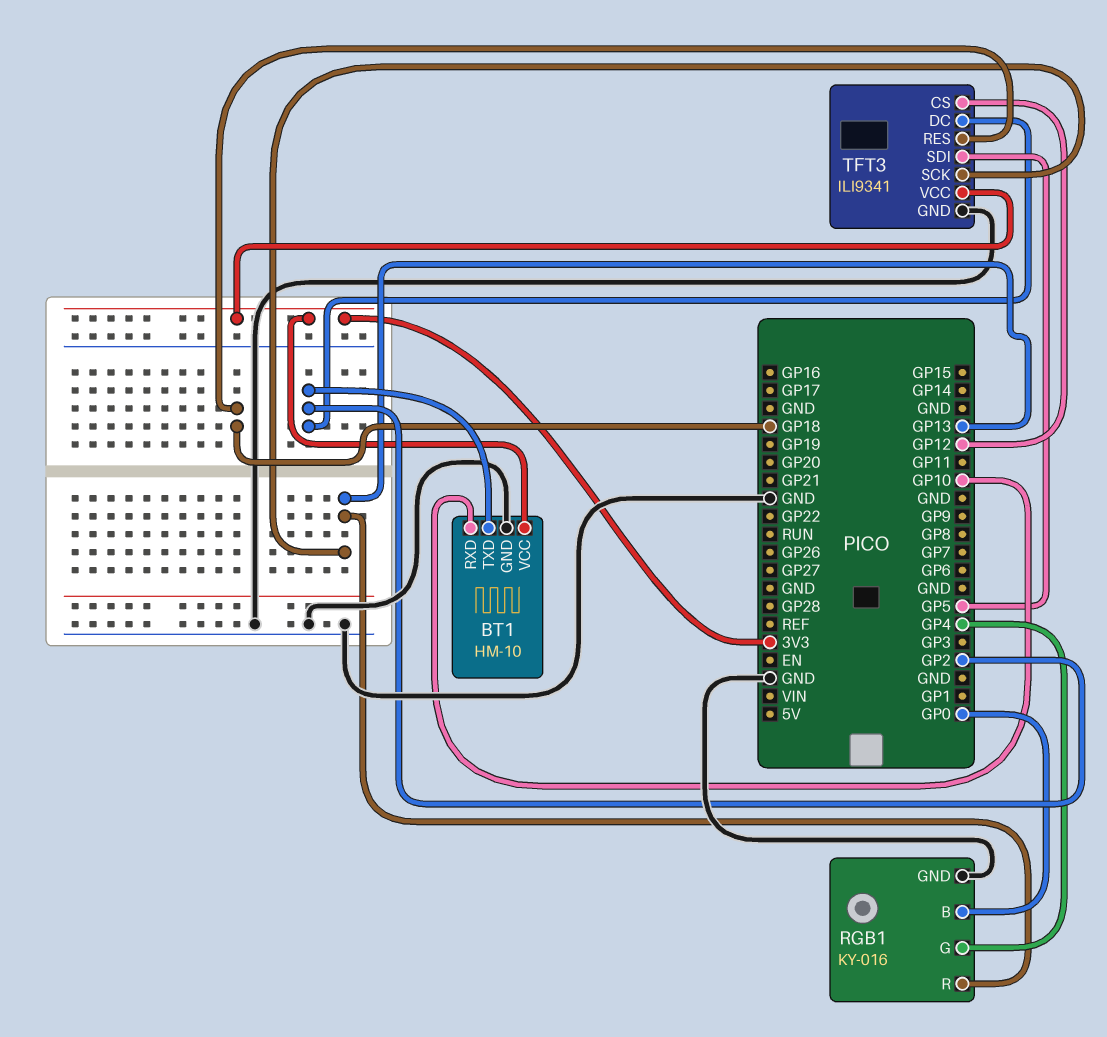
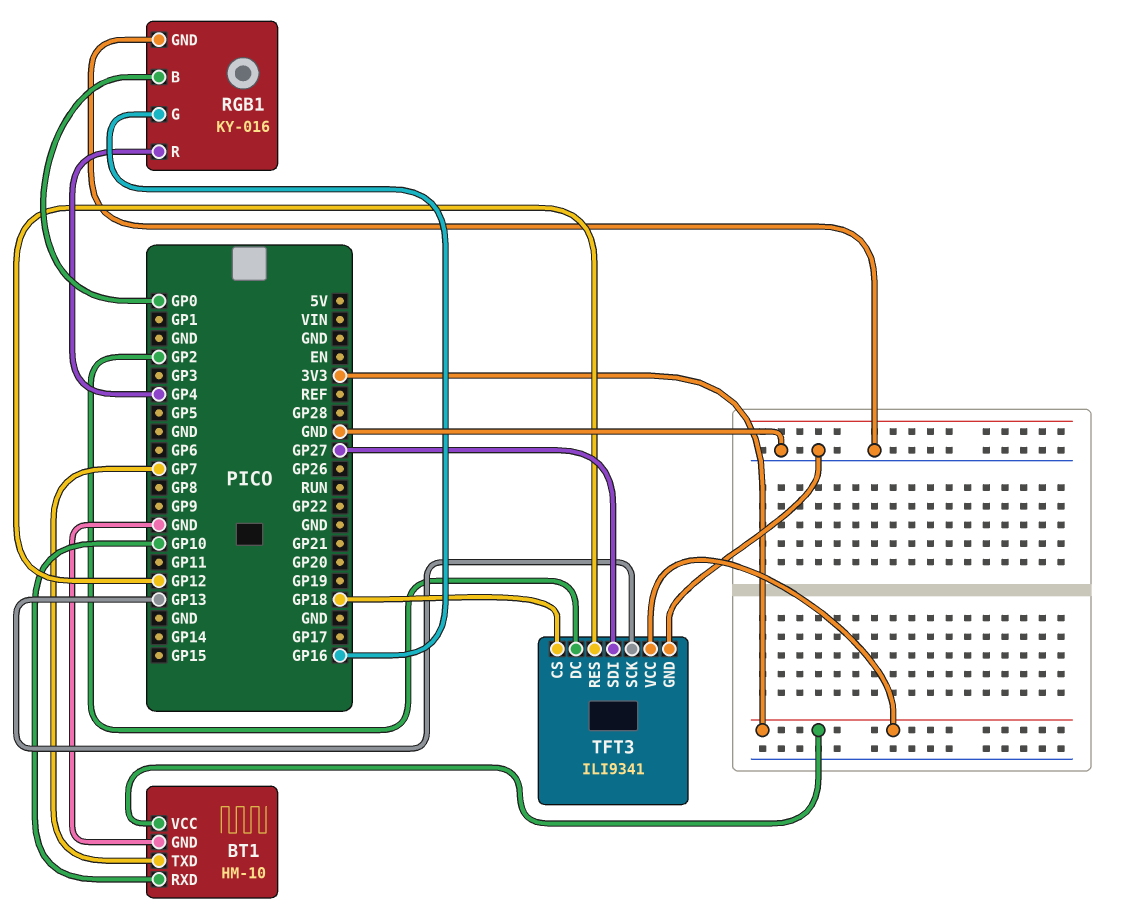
BT1 pin TXD: GP2 -> GP7
RGB1 pin G: GP4 -> GP16
RGB1 pin R: GP13 -> GP4
TFT3 pin CS: GP12 -> GP18
TFT3 pin RES: GP18 -> GP12
TFT3 pin SDI: GP5 -> GP27

